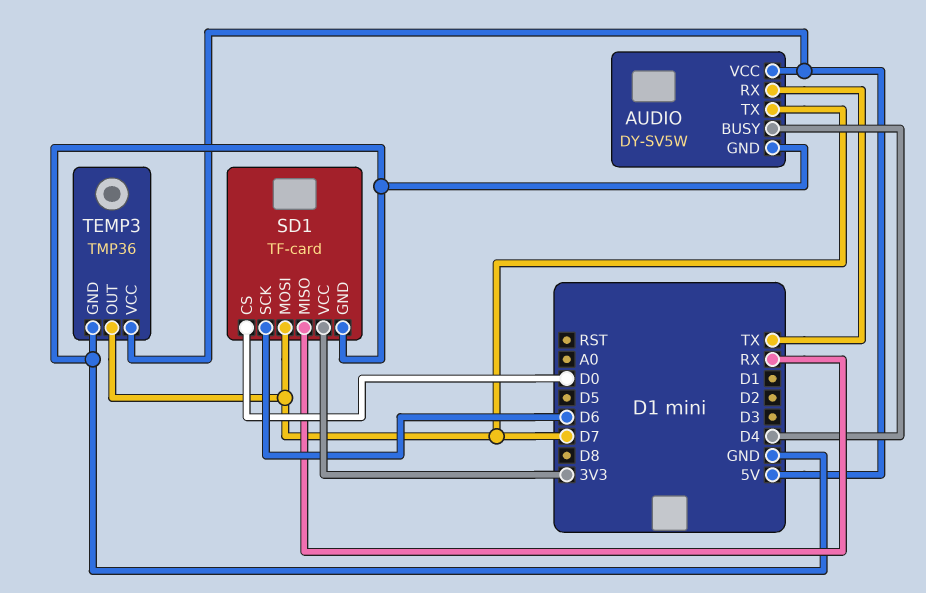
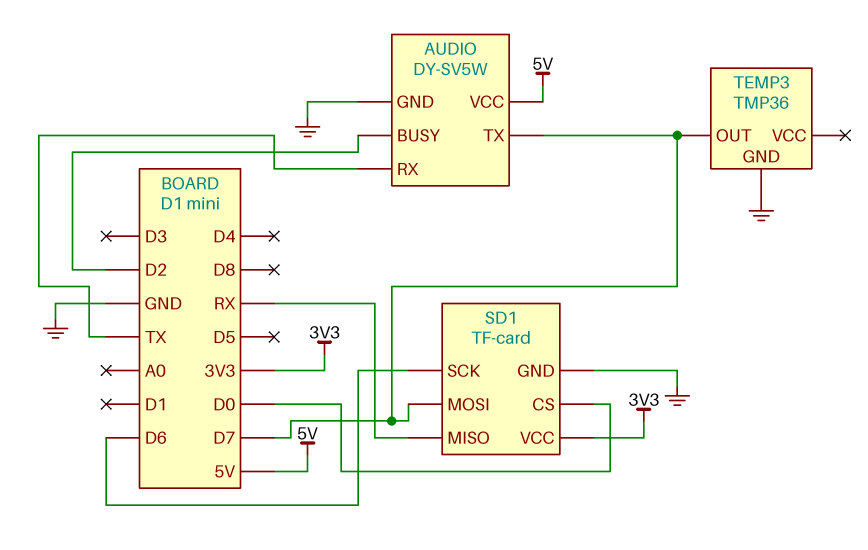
AUDIO pin BUSY: D4 -> D2
TEMP3 pin VCC: 5V -> none

